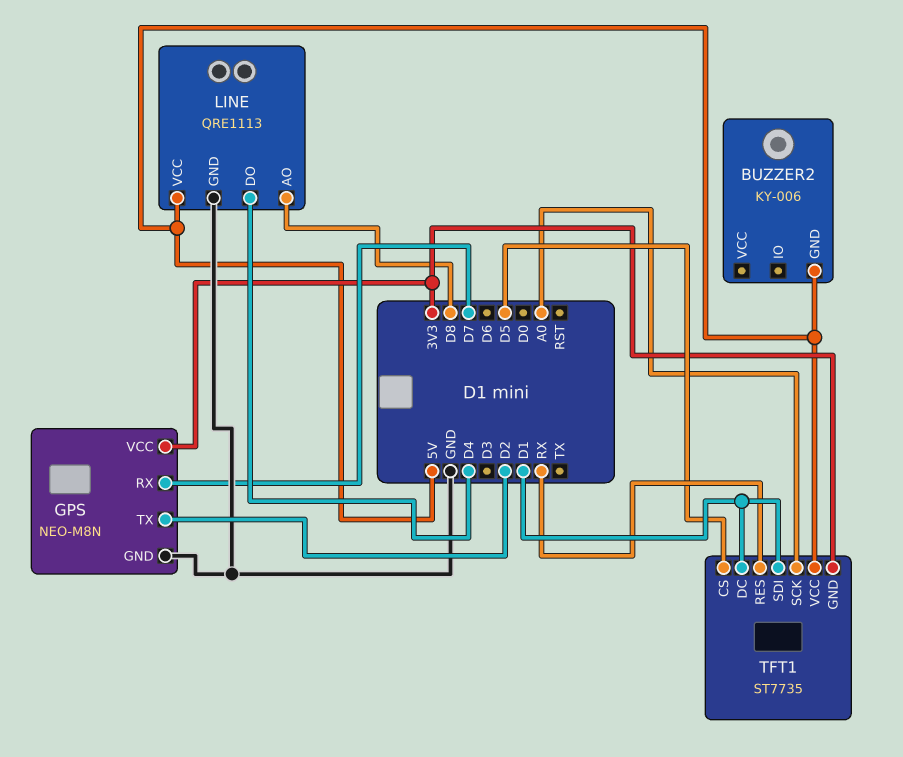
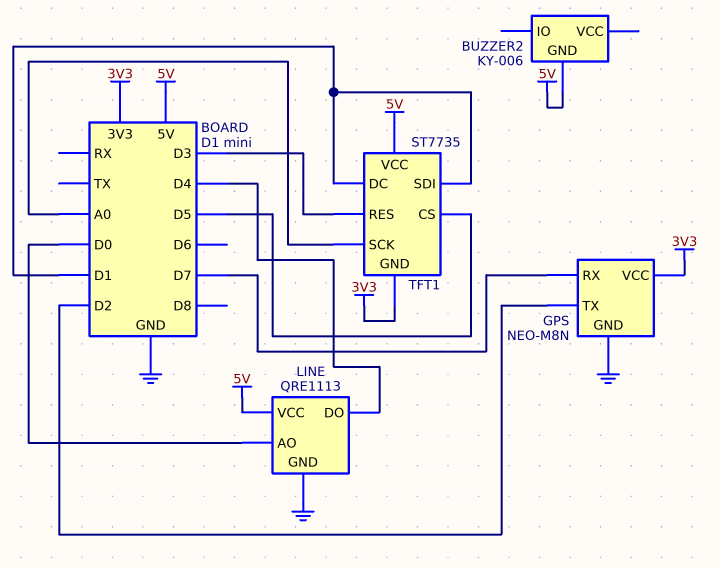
LINE pin AO: D8 -> D0
TFT1 pin RES: RX -> D3

